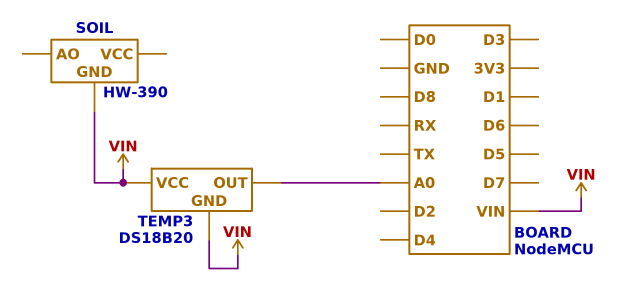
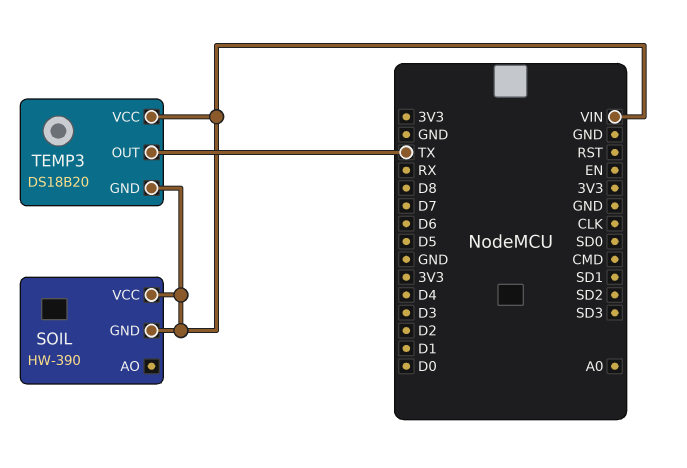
SOIL pin VCC: none -> VIN
TEMP3 pin OUT: A0 -> TX

